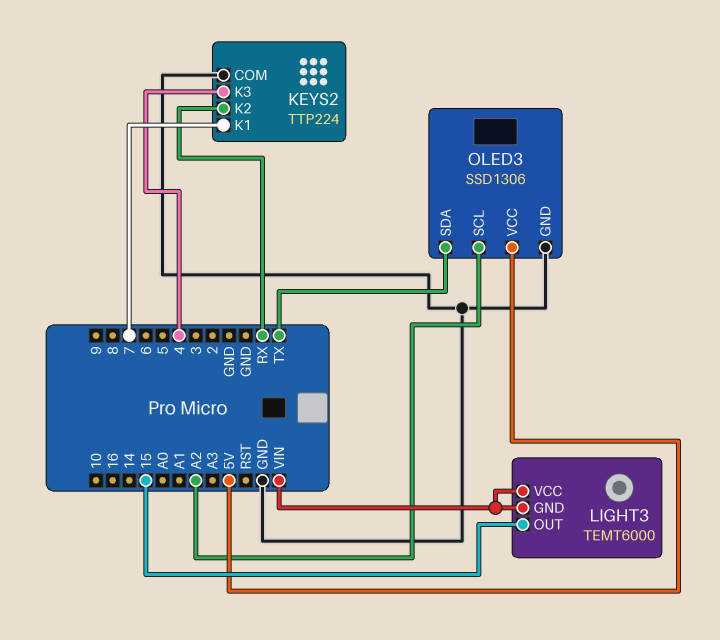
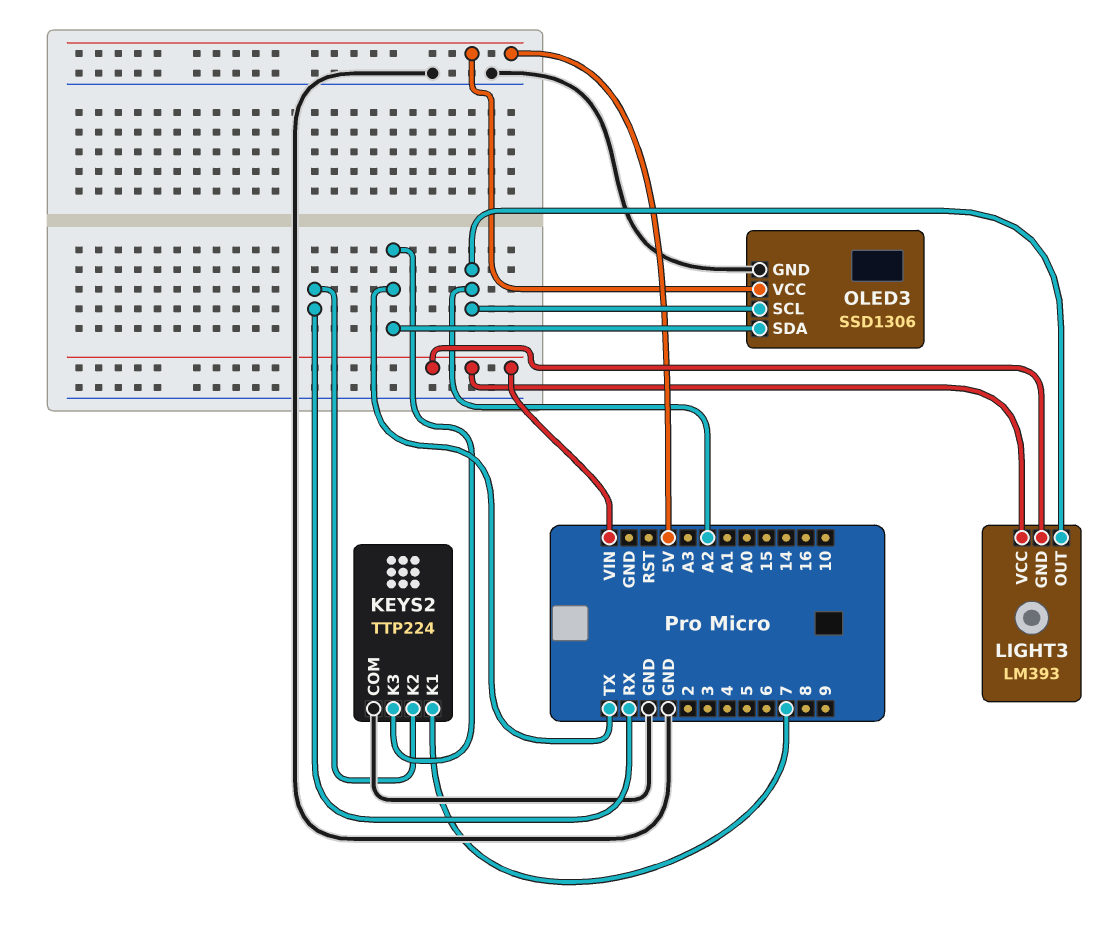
KEYS2 pin K3: 4 -> TX
LIGHT3: TEMT6000 -> LM393
LIGHT3 pin OUT: 15 -> A2

